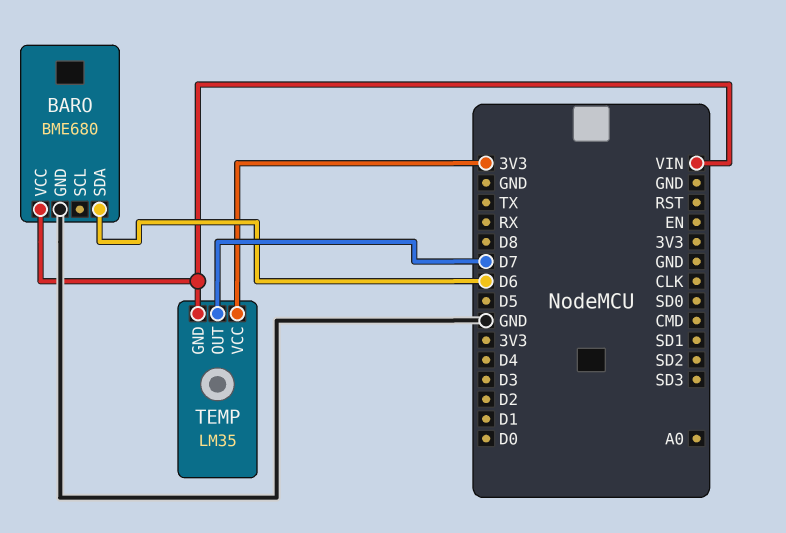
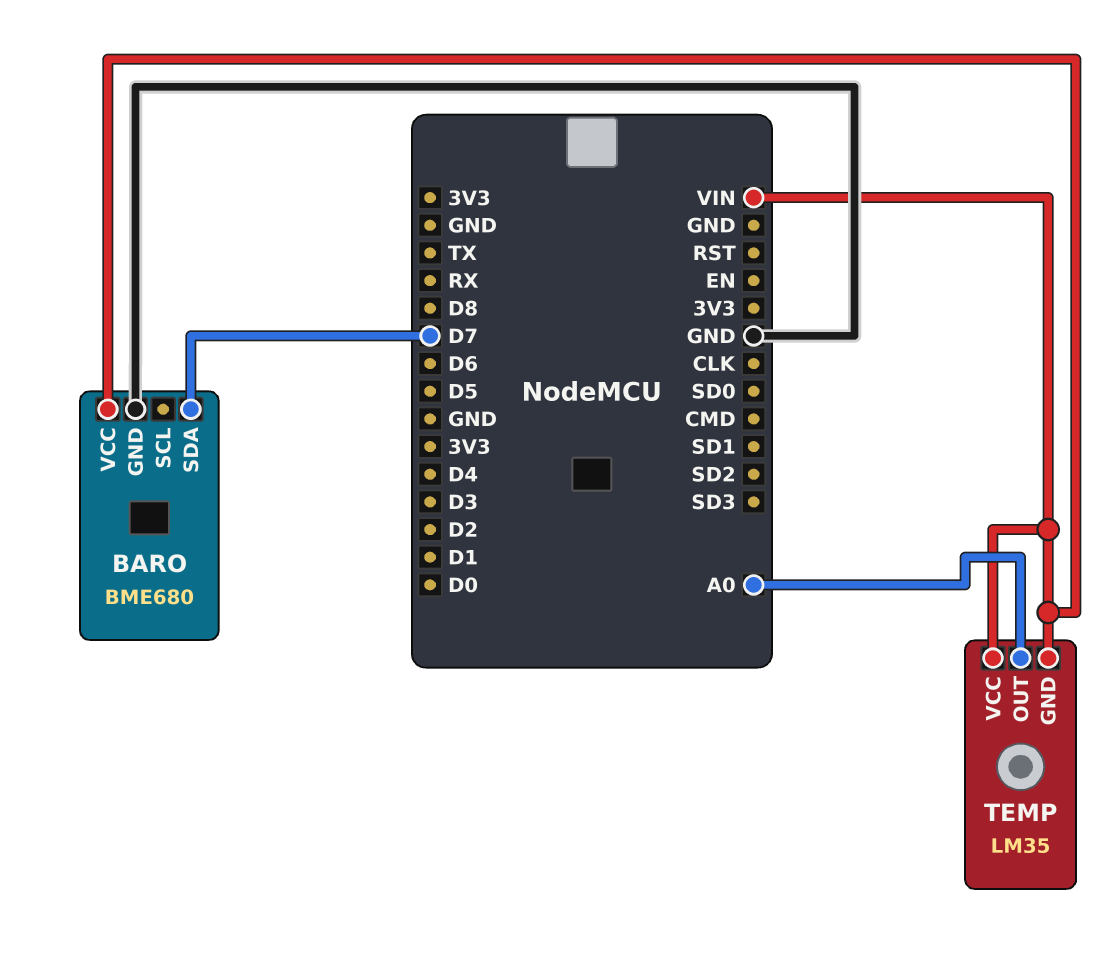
BARO pin SDA: D6 -> D7
TEMP pin OUT: D7 -> A0
TEMP pin VCC: 3V3 -> VIN

